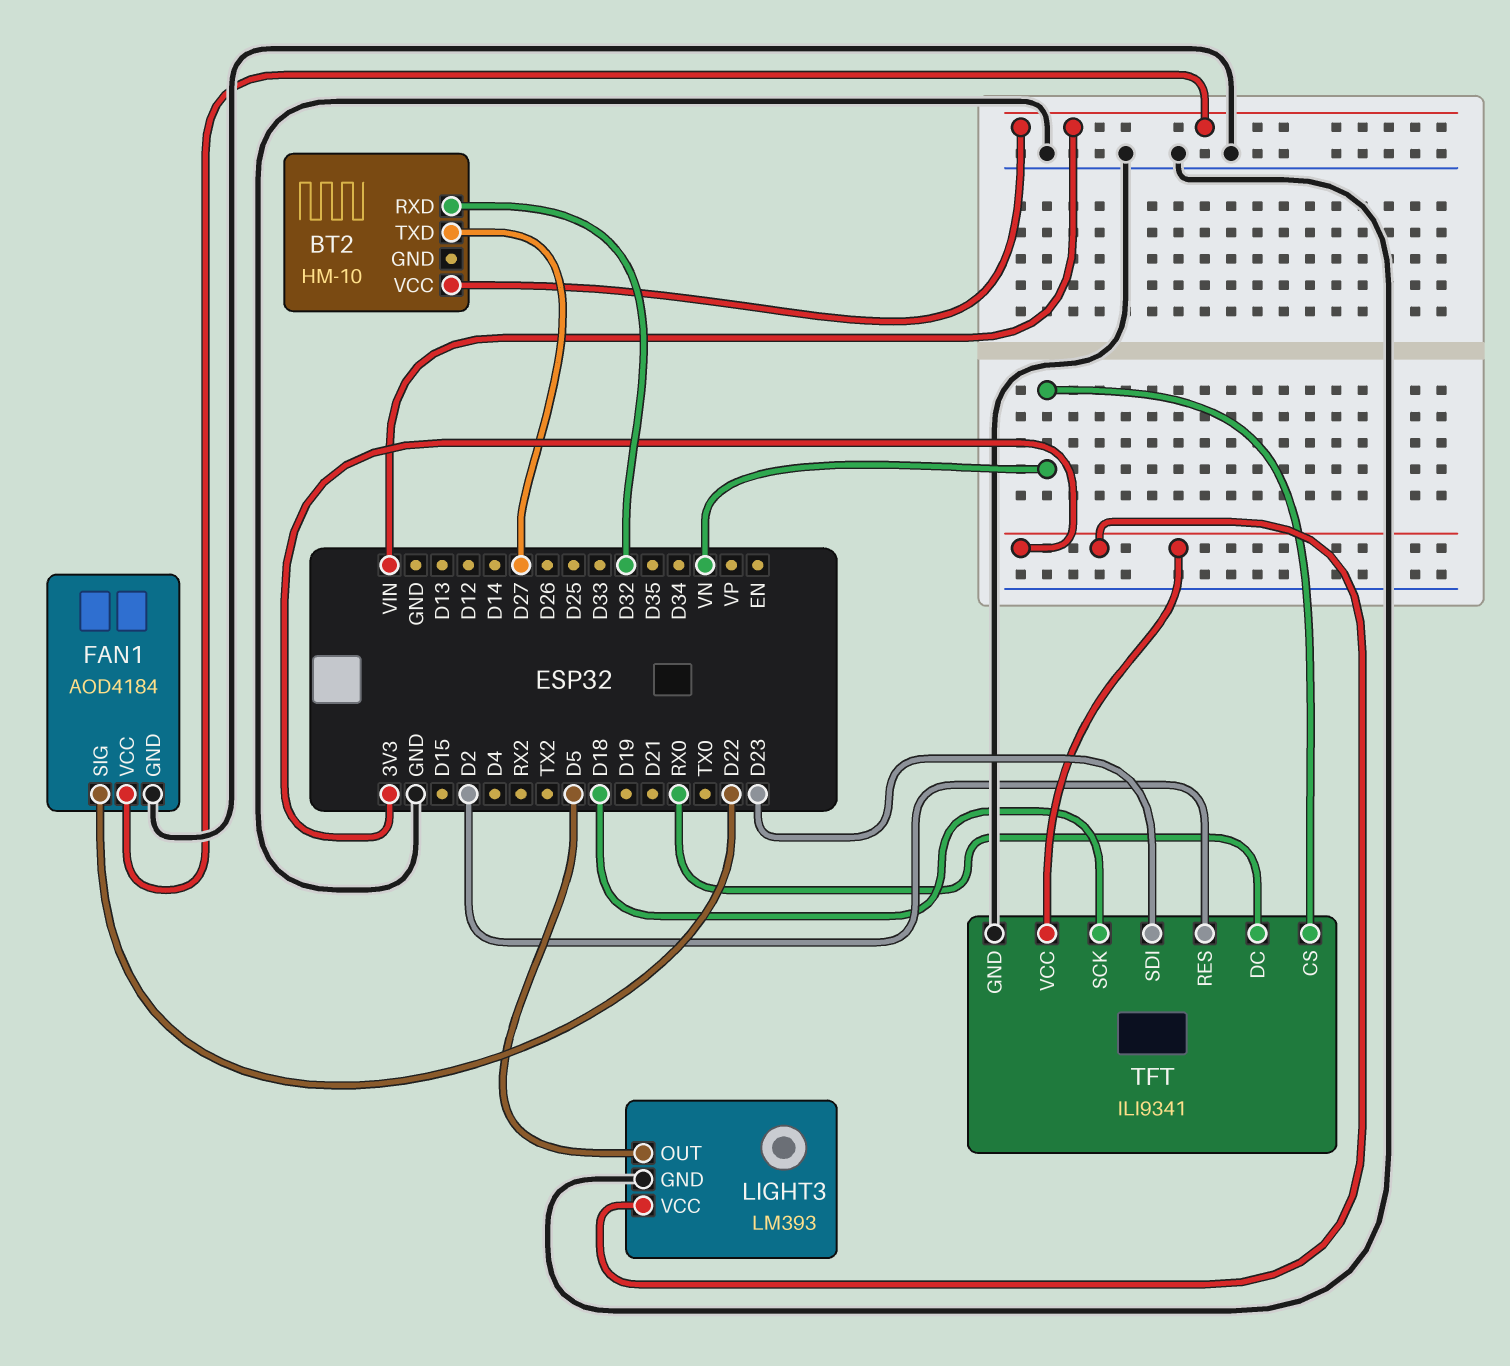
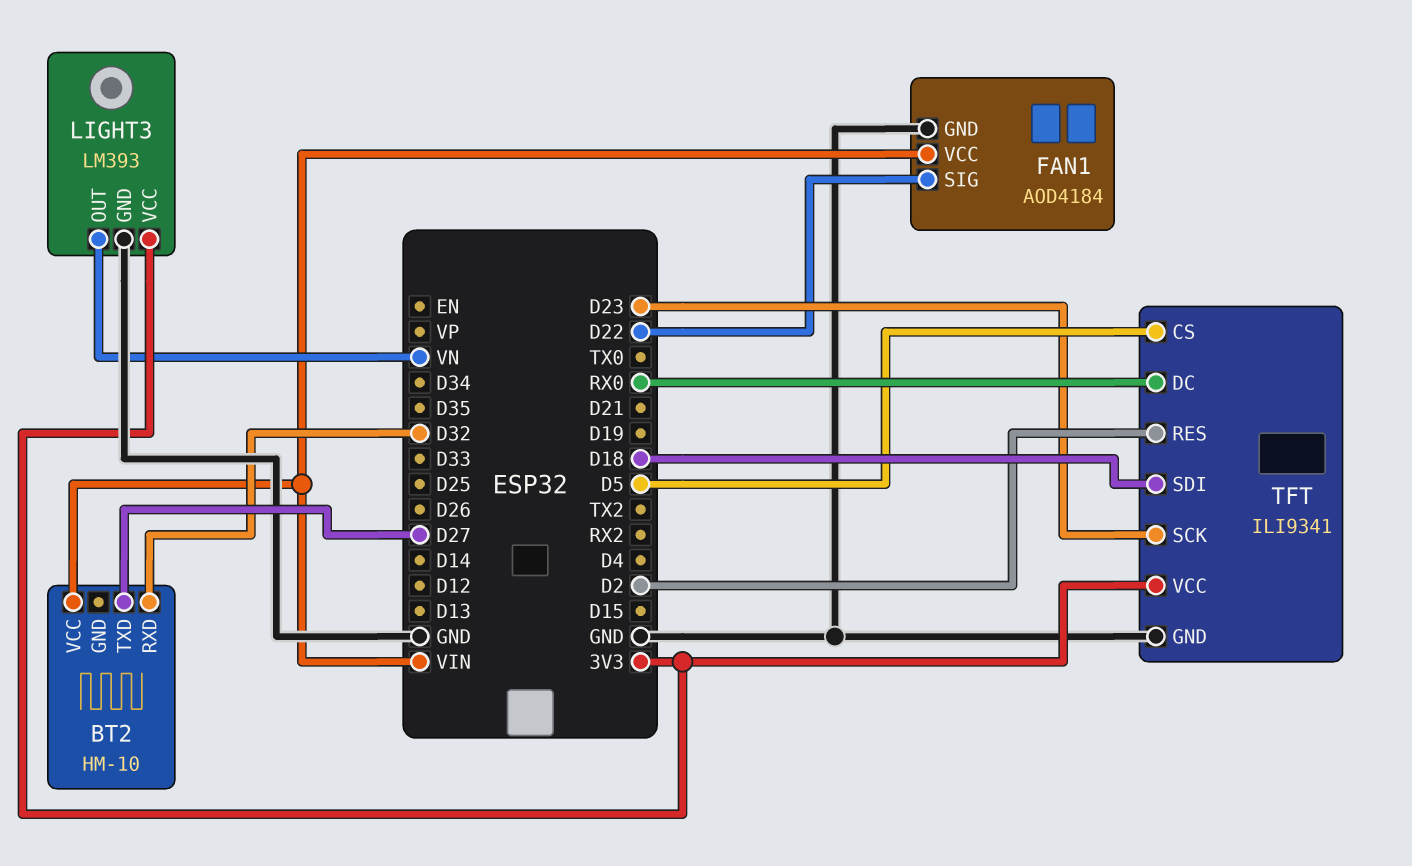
LIGHT3 pin OUT: D5 -> VN
TFT pin CS: VN -> D5
TFT pin SCK: D18 -> D23
TFT pin SDI: D23 -> D18

